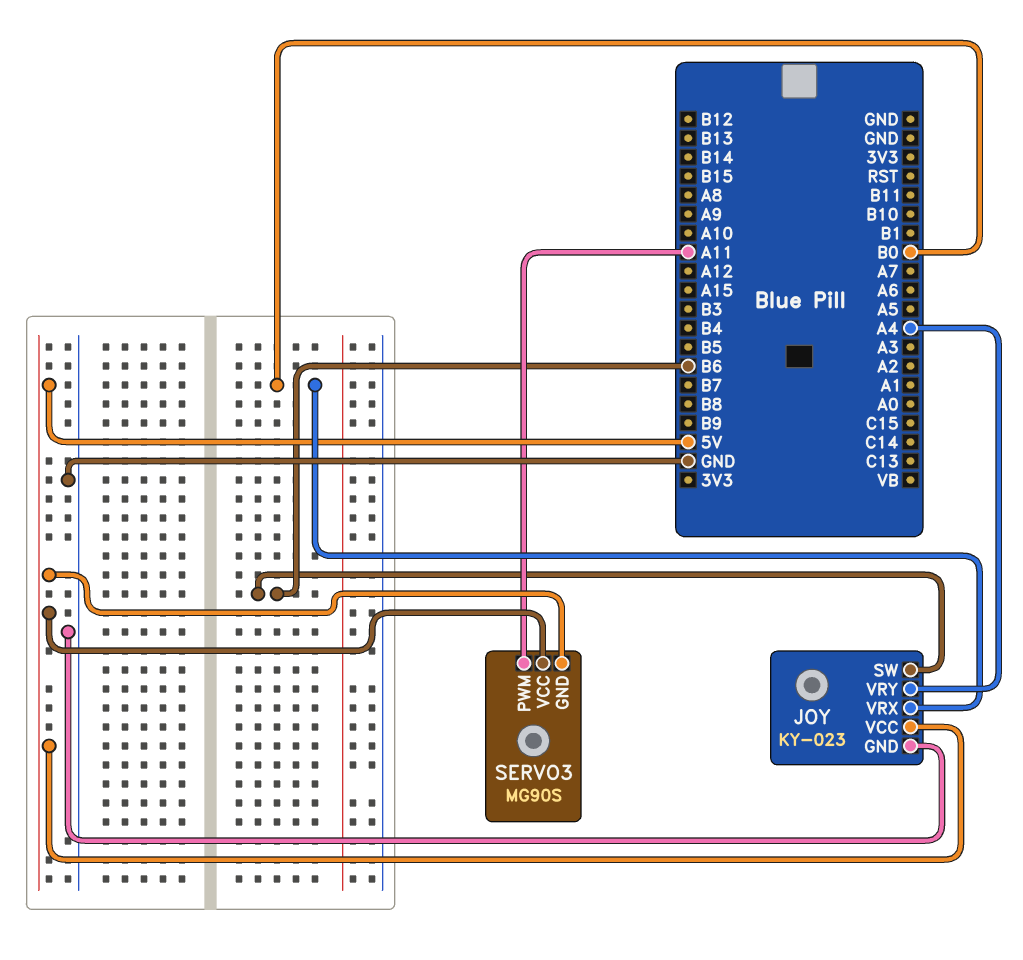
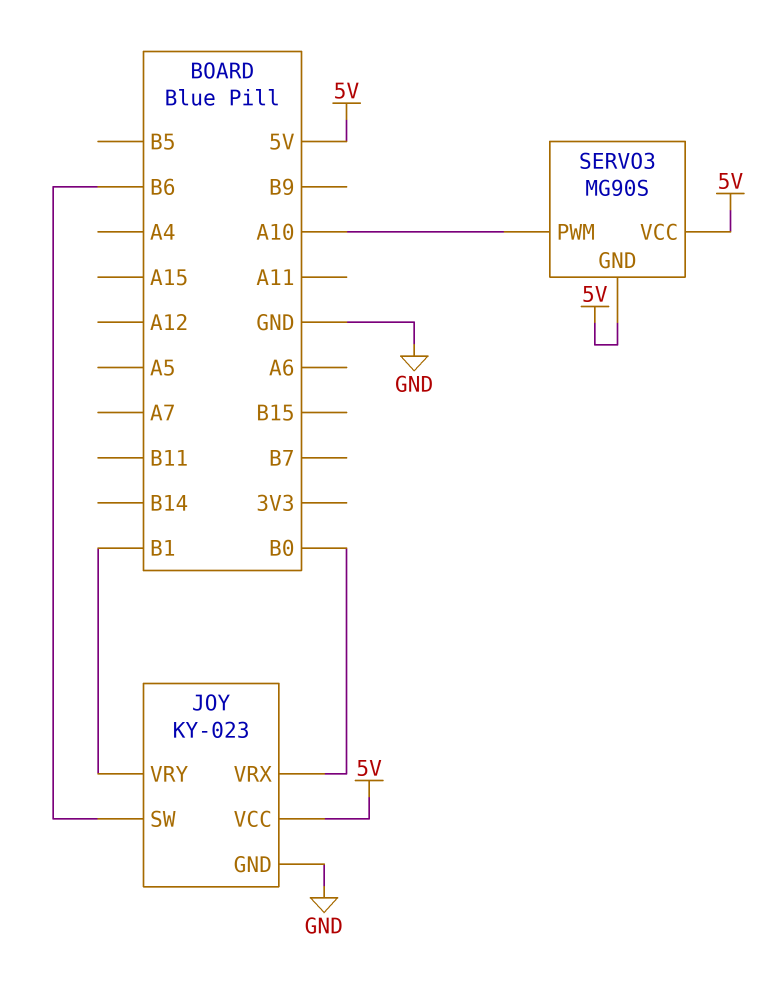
JOY pin VRY: A4 -> B1
SERVO3 pin PWM: A11 -> A10

